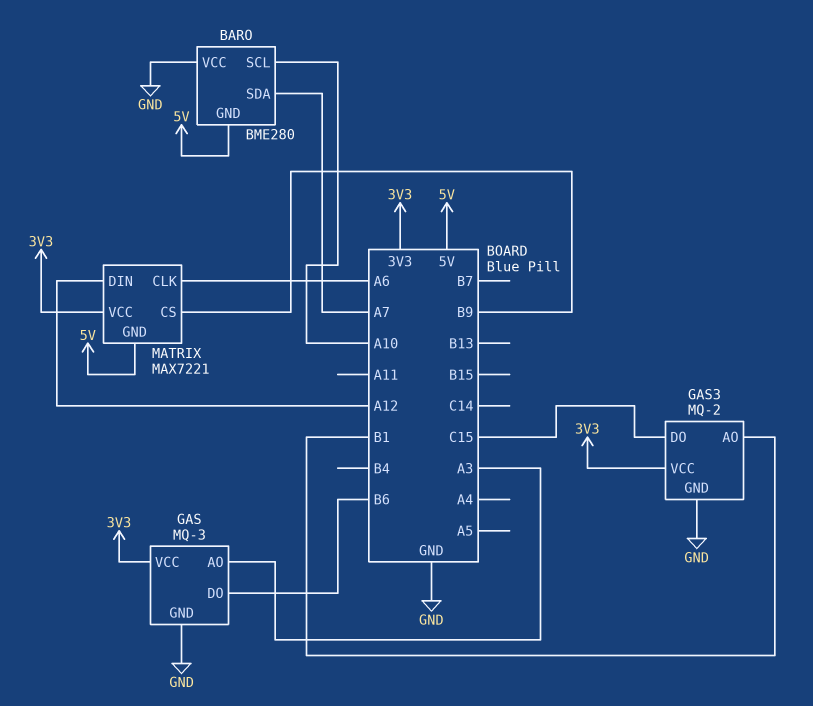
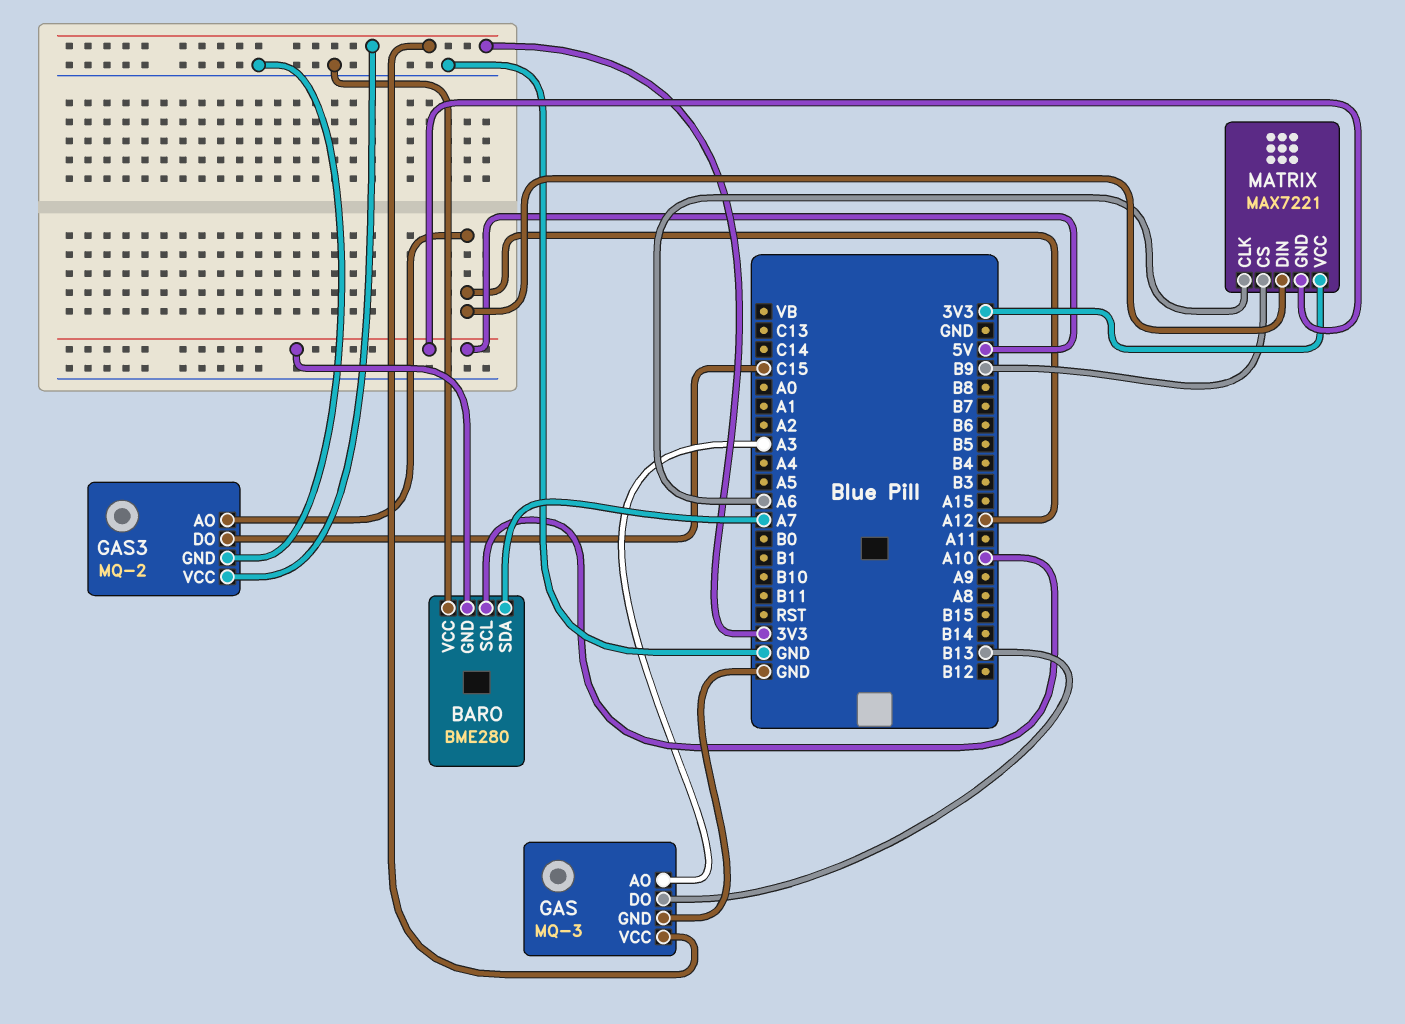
GAS pin DO: B6 -> B13
GAS3 pin AO: B1 -> A12

